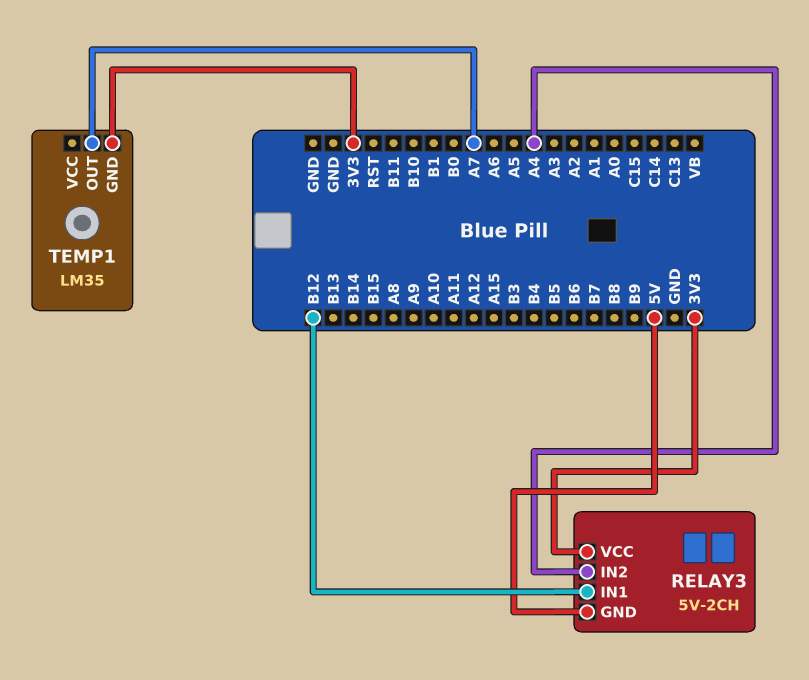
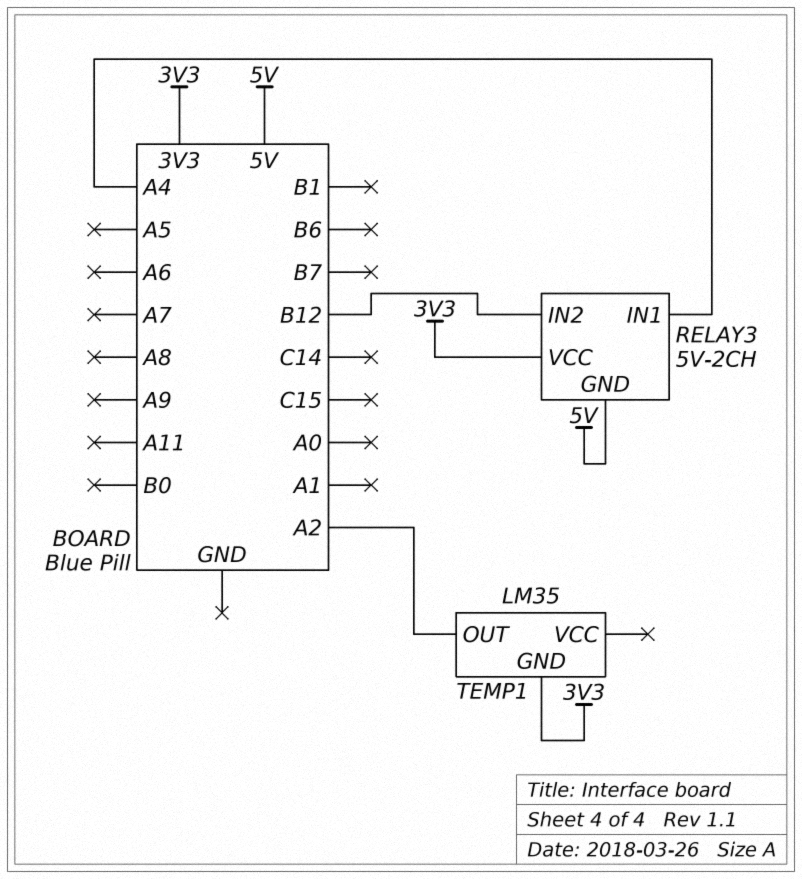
RELAY3 pin IN1: B12 -> A4
RELAY3 pin IN2: A4 -> B12
TEMP1 pin OUT: A7 -> A2

